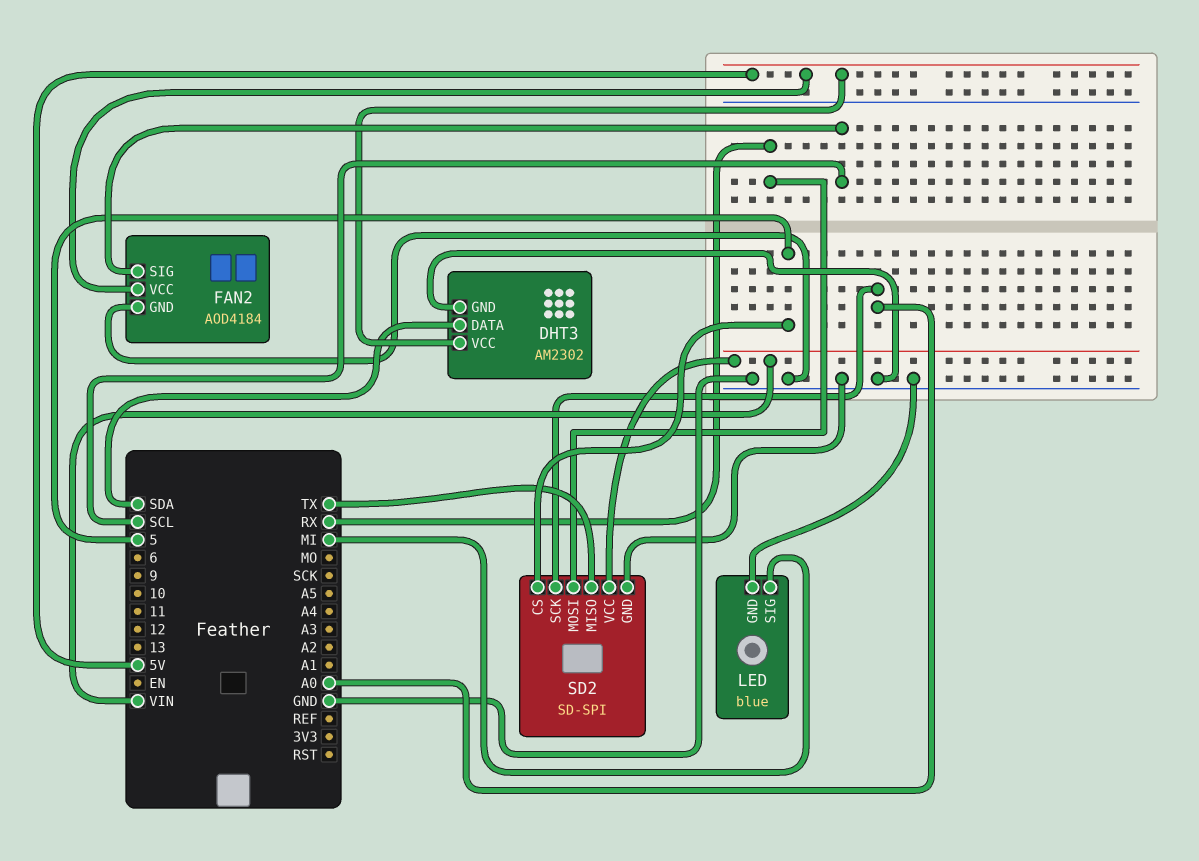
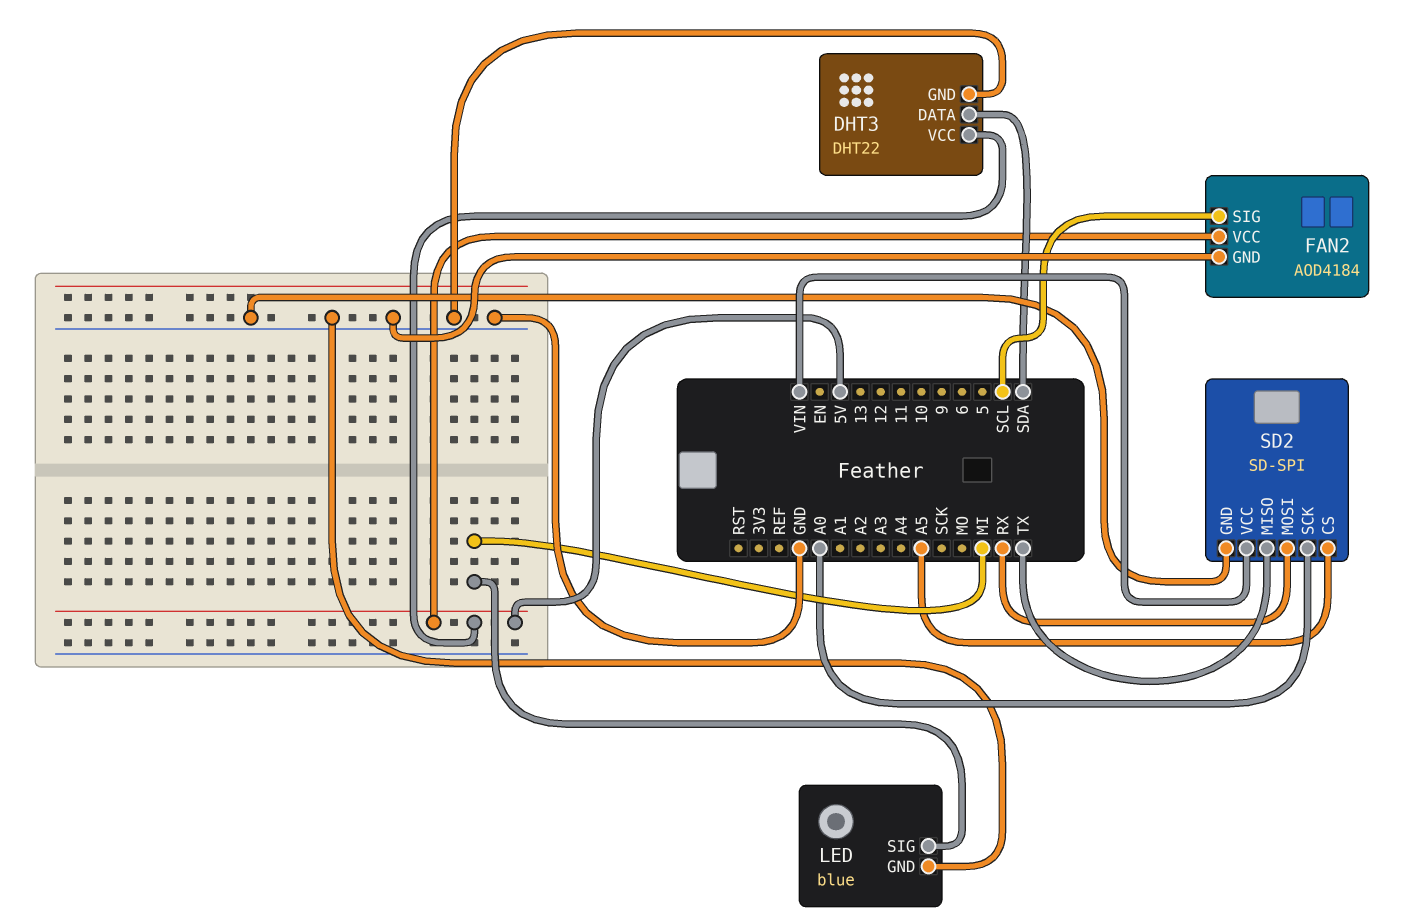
DHT3: AM2302 -> DHT22
SD2 pin CS: 5 -> A5

